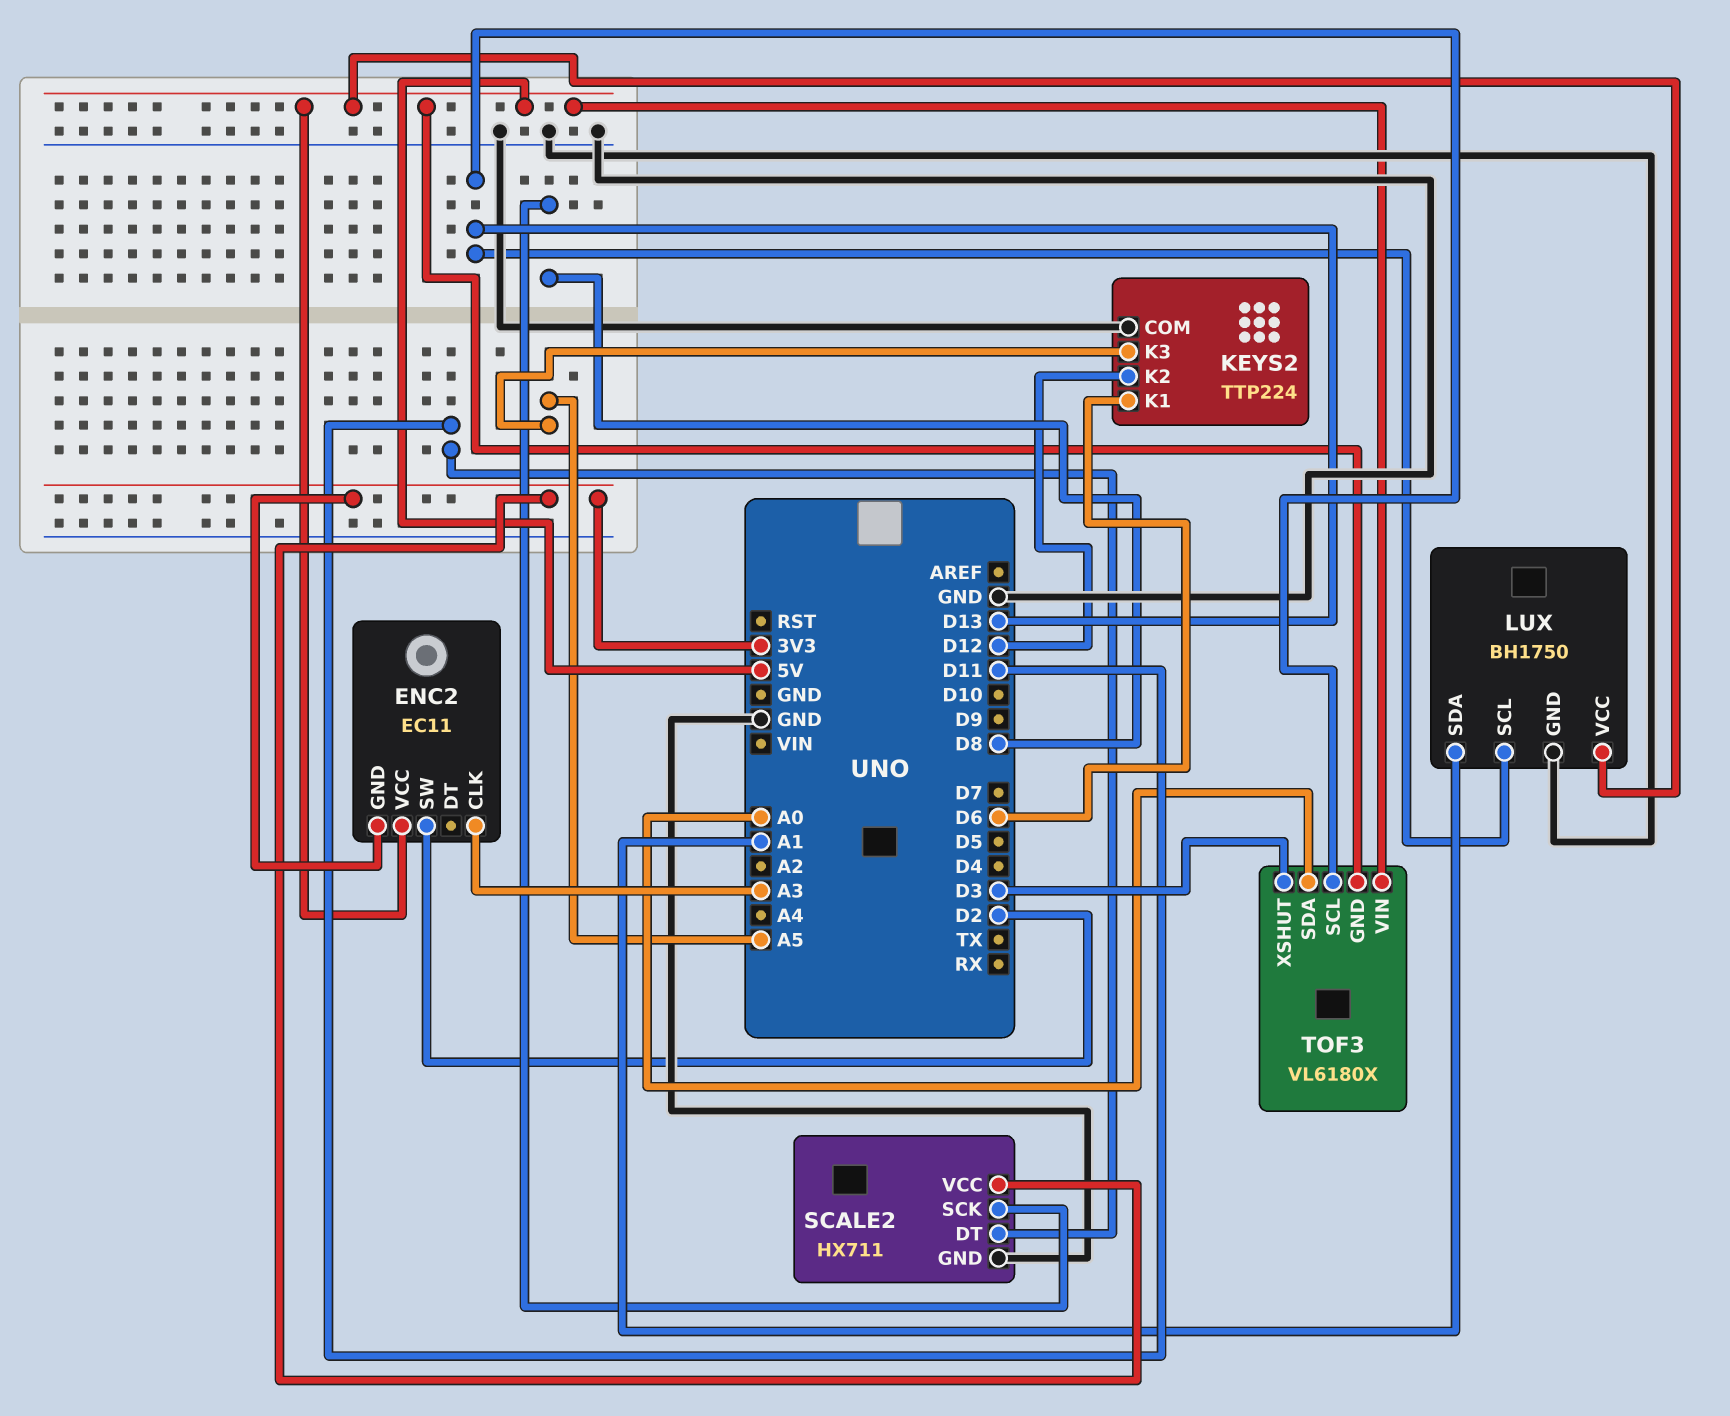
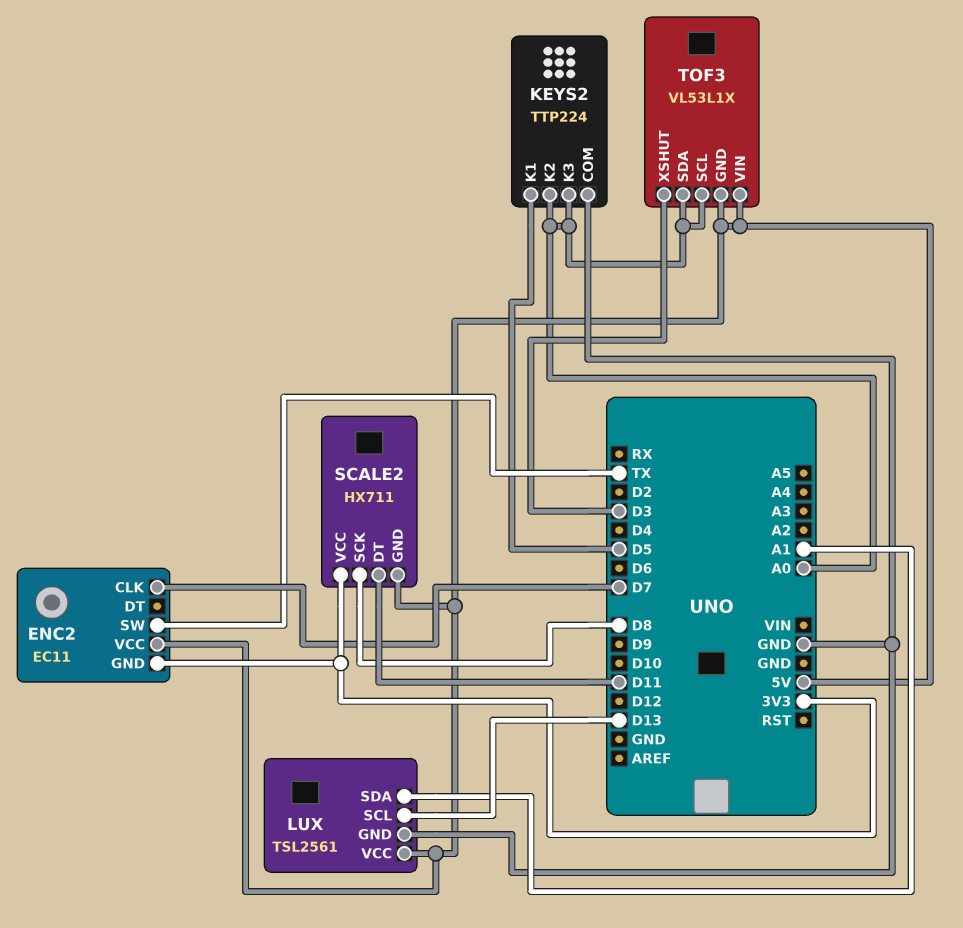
ENC2 pin CLK: A3 -> D7
ENC2 pin SW: D2 -> TX
KEYS2 pin K1: D6 -> D5
KEYS2 pin K2: D12 -> A0
KEYS2 pin K3: A5 -> A0
LUX: BH1750 -> TSL2561
SCALE2 pin GND: GND -> 5V
TOF3: VL6180X -> VL53L1X
TOF3 pin SCL: D13 -> A0

